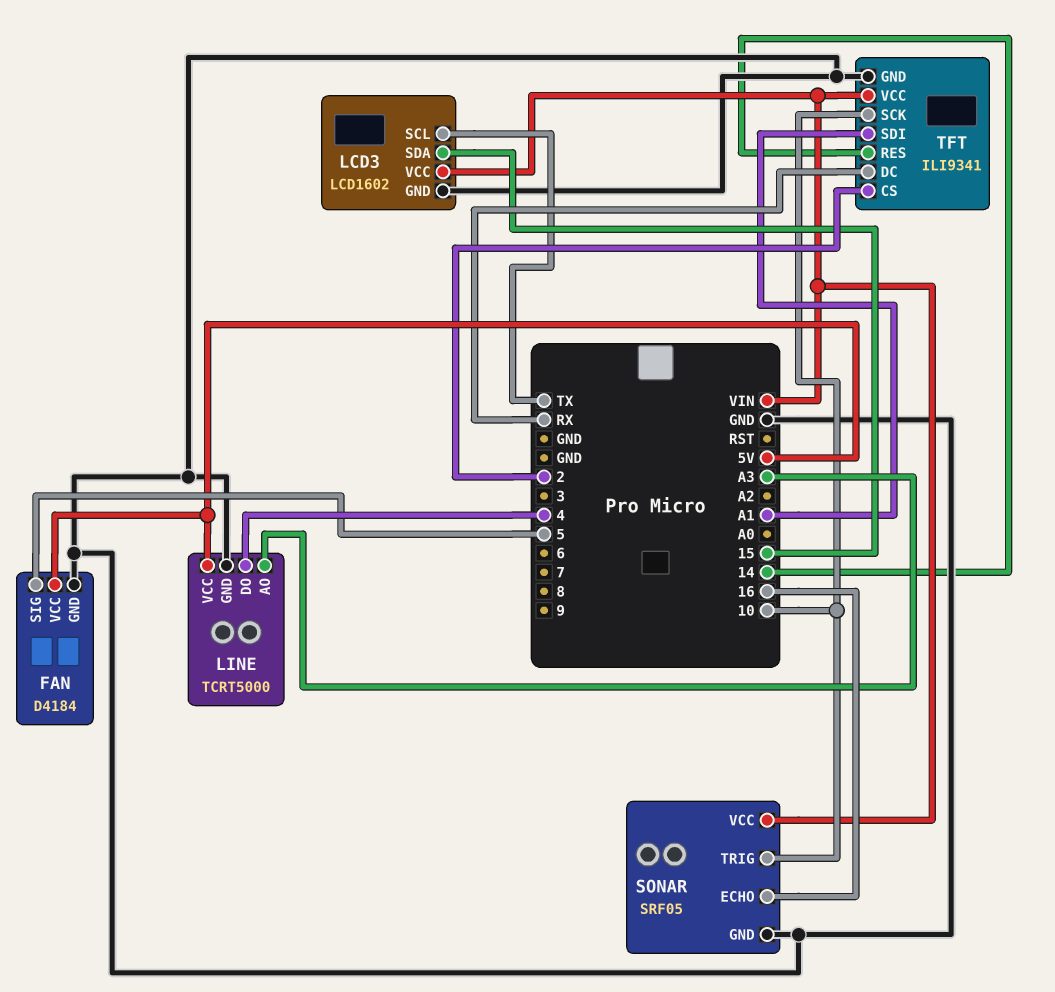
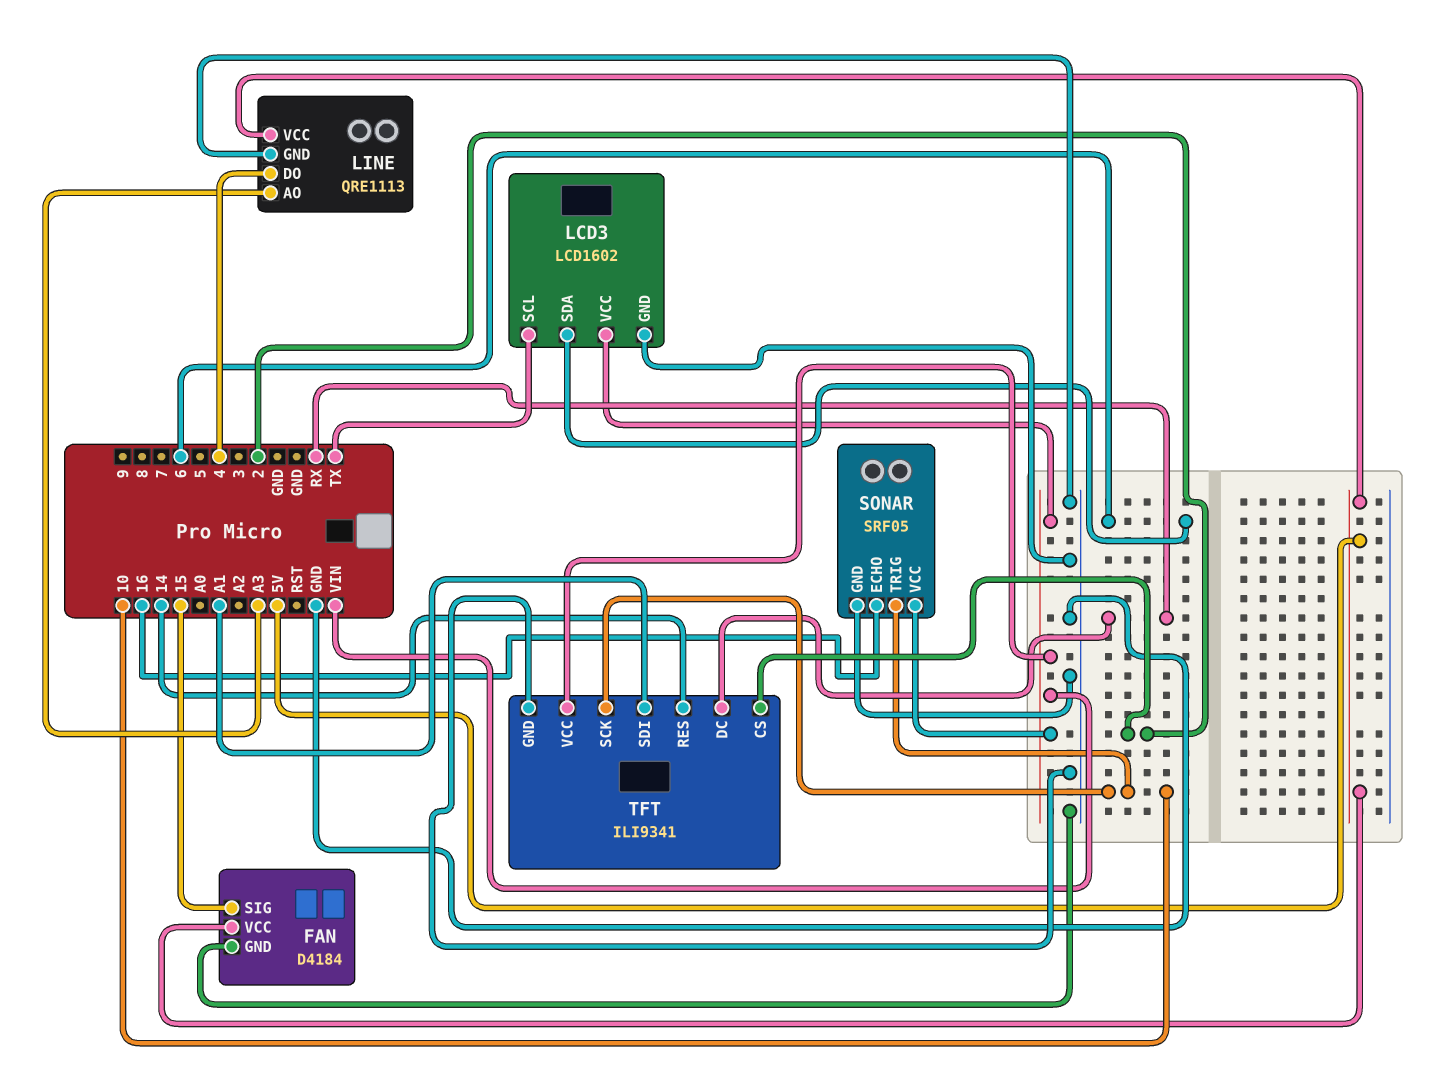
FAN pin SIG: 5 -> 15
LCD3 pin SDA: 15 -> 6
LINE: TCRT5000 -> QRE1113

